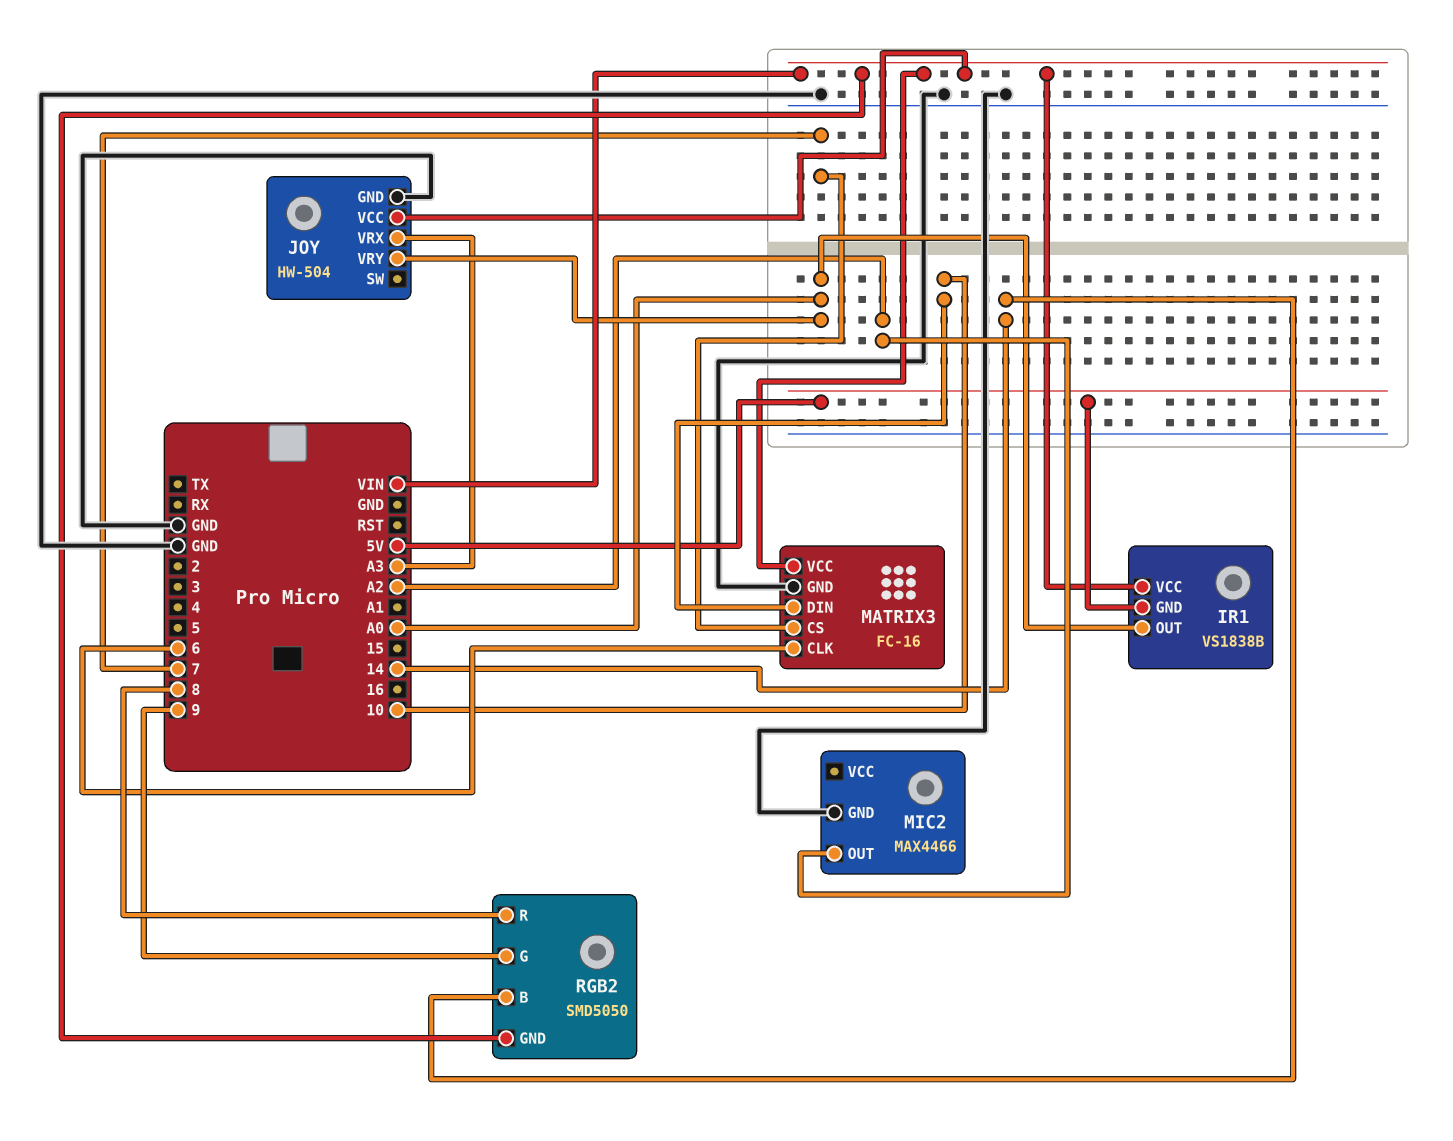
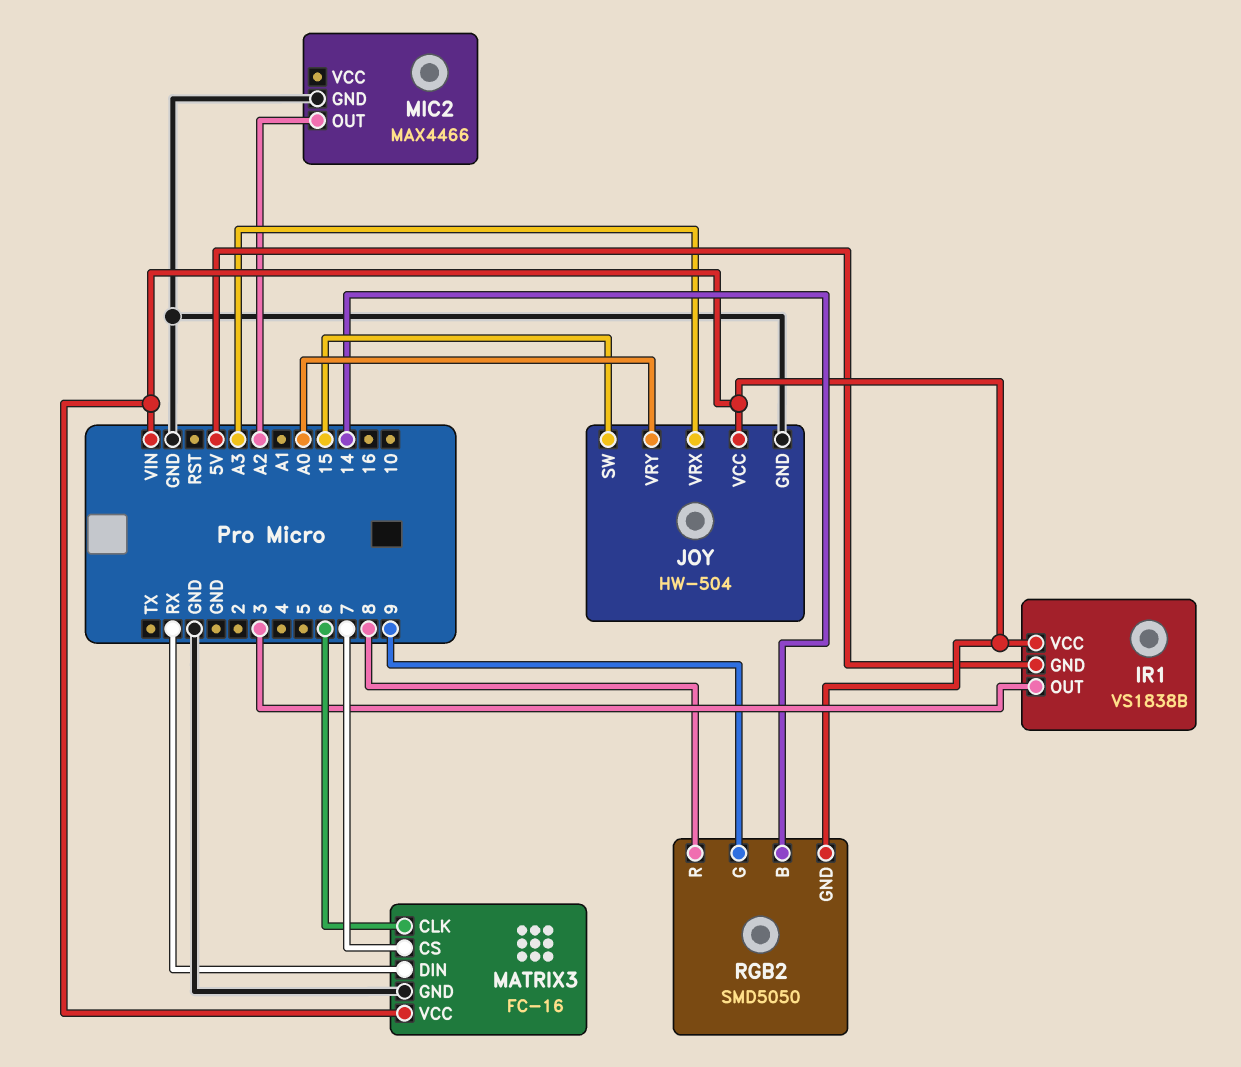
IR1 pin OUT: A0 -> 3
JOY pin SW: none -> 15
MATRIX3 pin DIN: 10 -> RX

